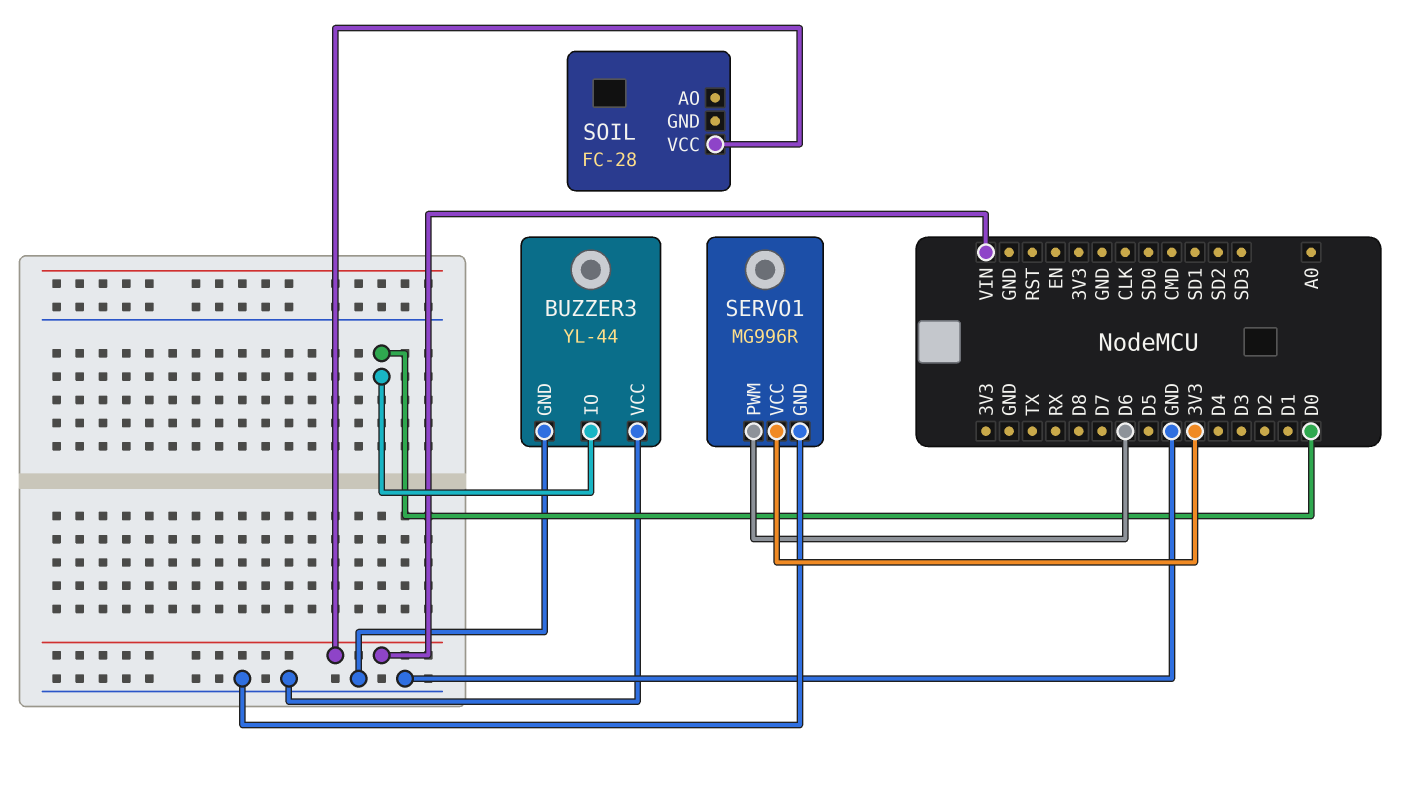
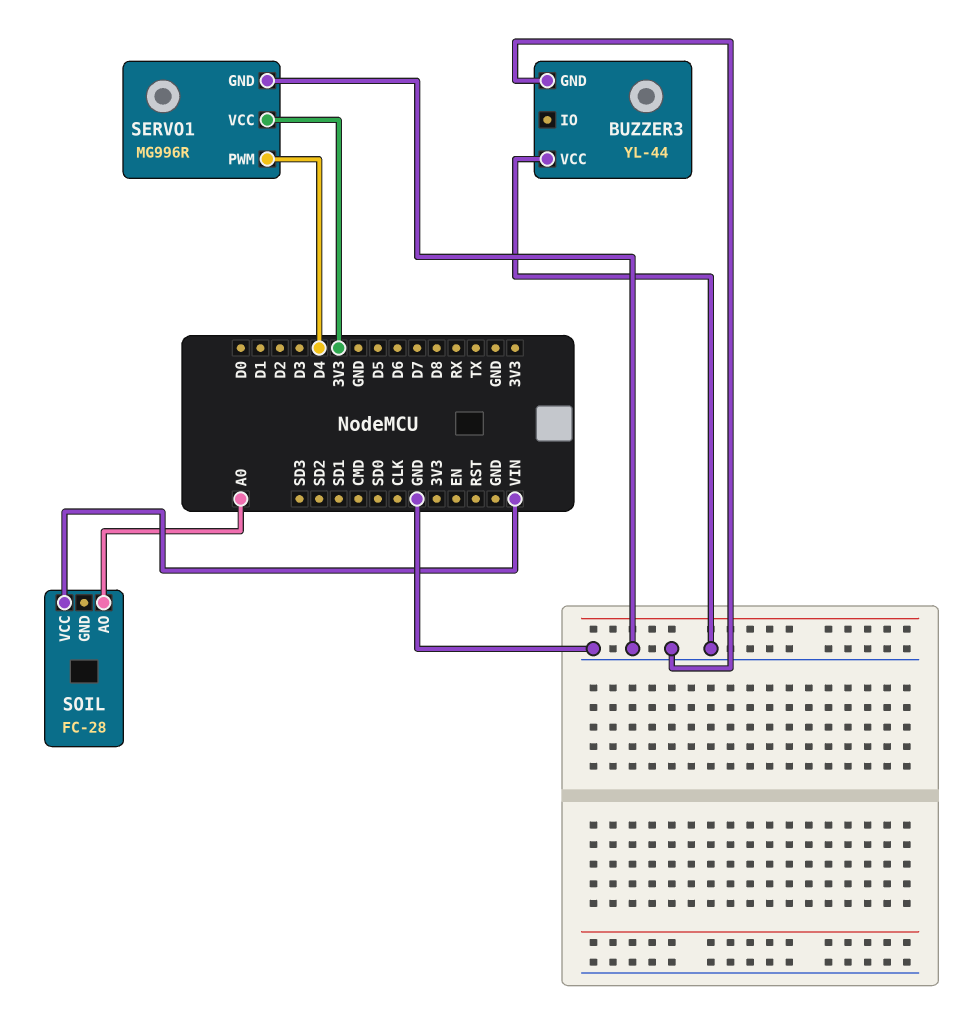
BUZZER3 pin IO: D0 -> none
SERVO1 pin PWM: D6 -> D4
SOIL pin AO: none -> A0

